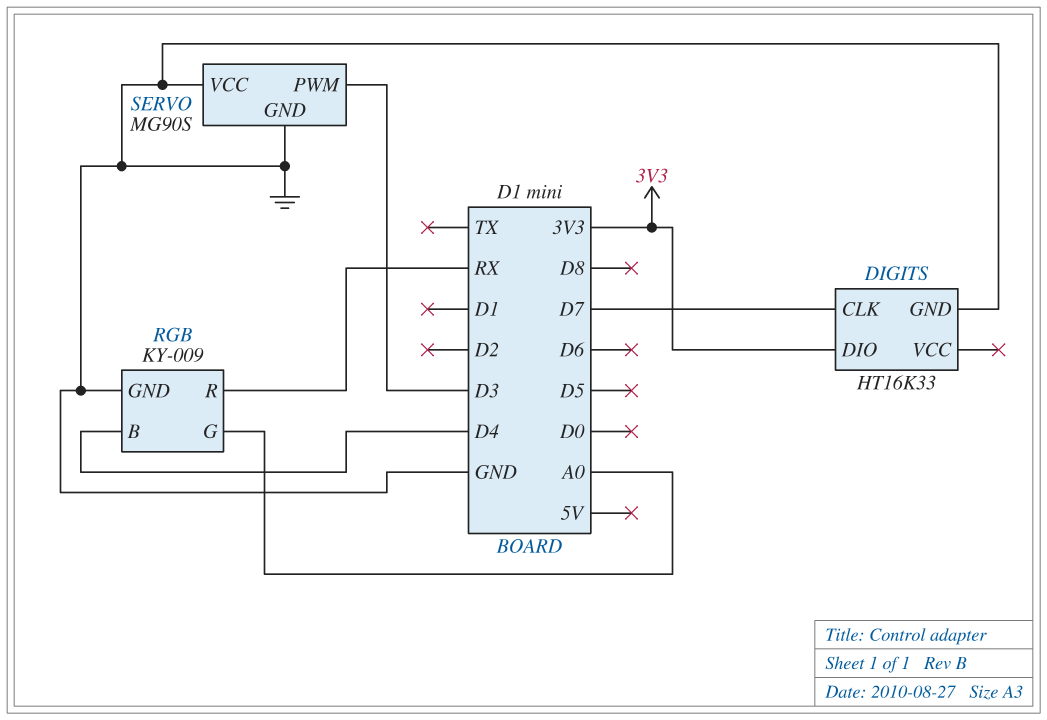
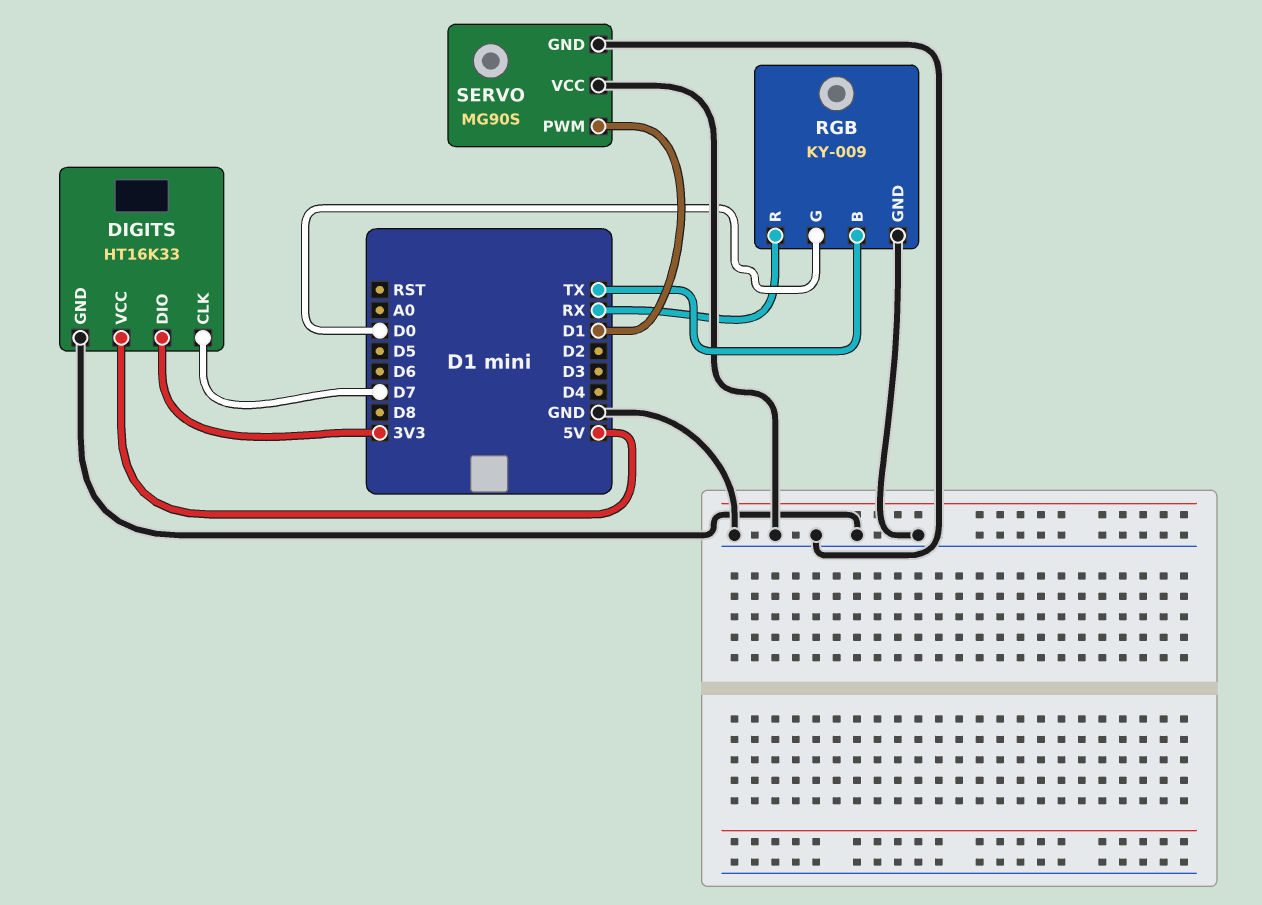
DIGITS pin VCC: none -> 5V
RGB pin B: D4 -> TX
RGB pin G: A0 -> D0
SERVO pin PWM: D3 -> D1

